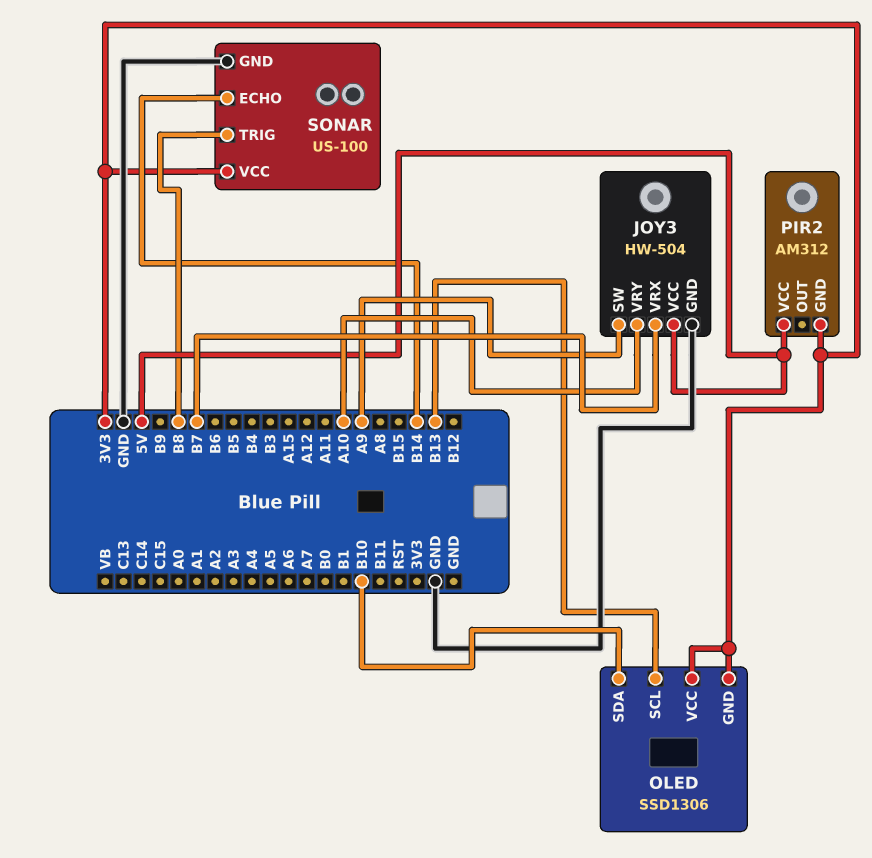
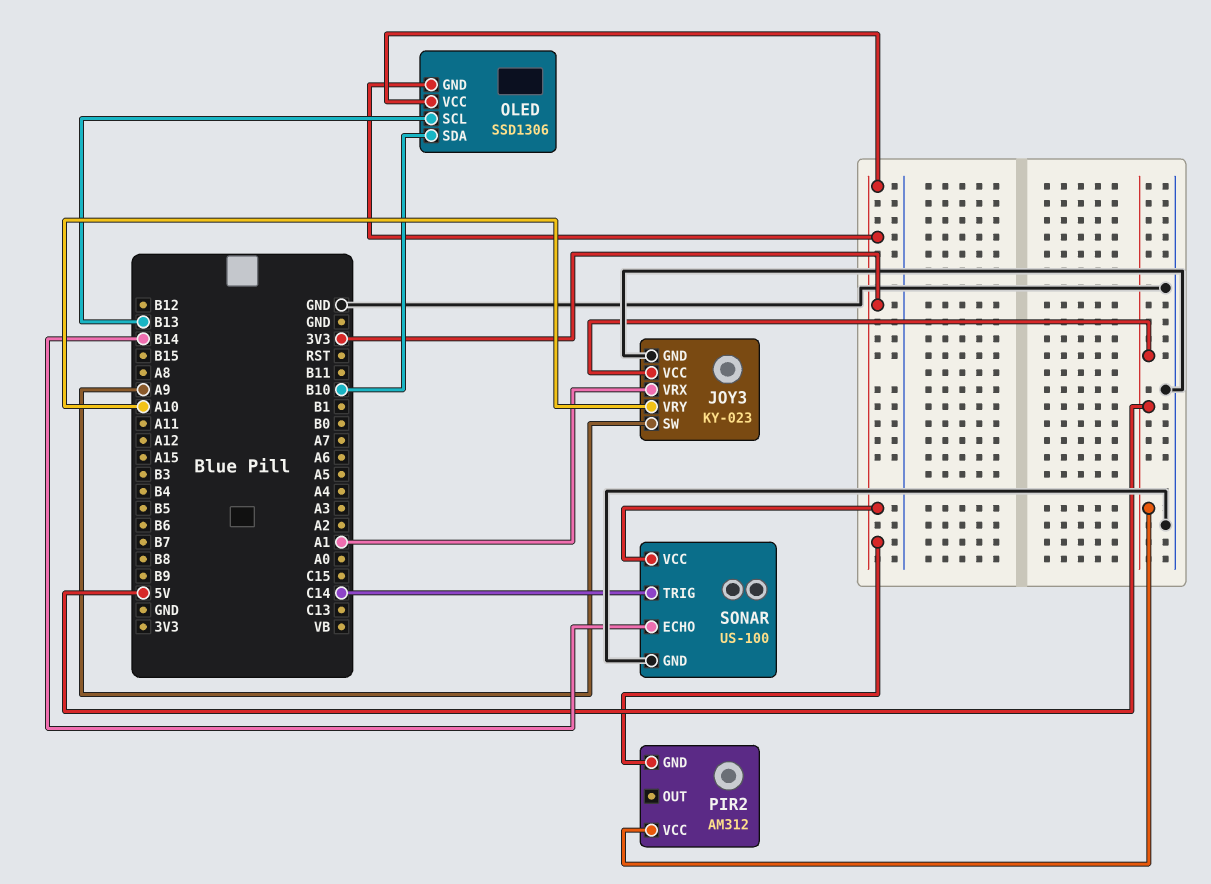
JOY3: HW-504 -> KY-023
JOY3 pin VRX: B7 -> A1
SONAR pin TRIG: B8 -> C14

